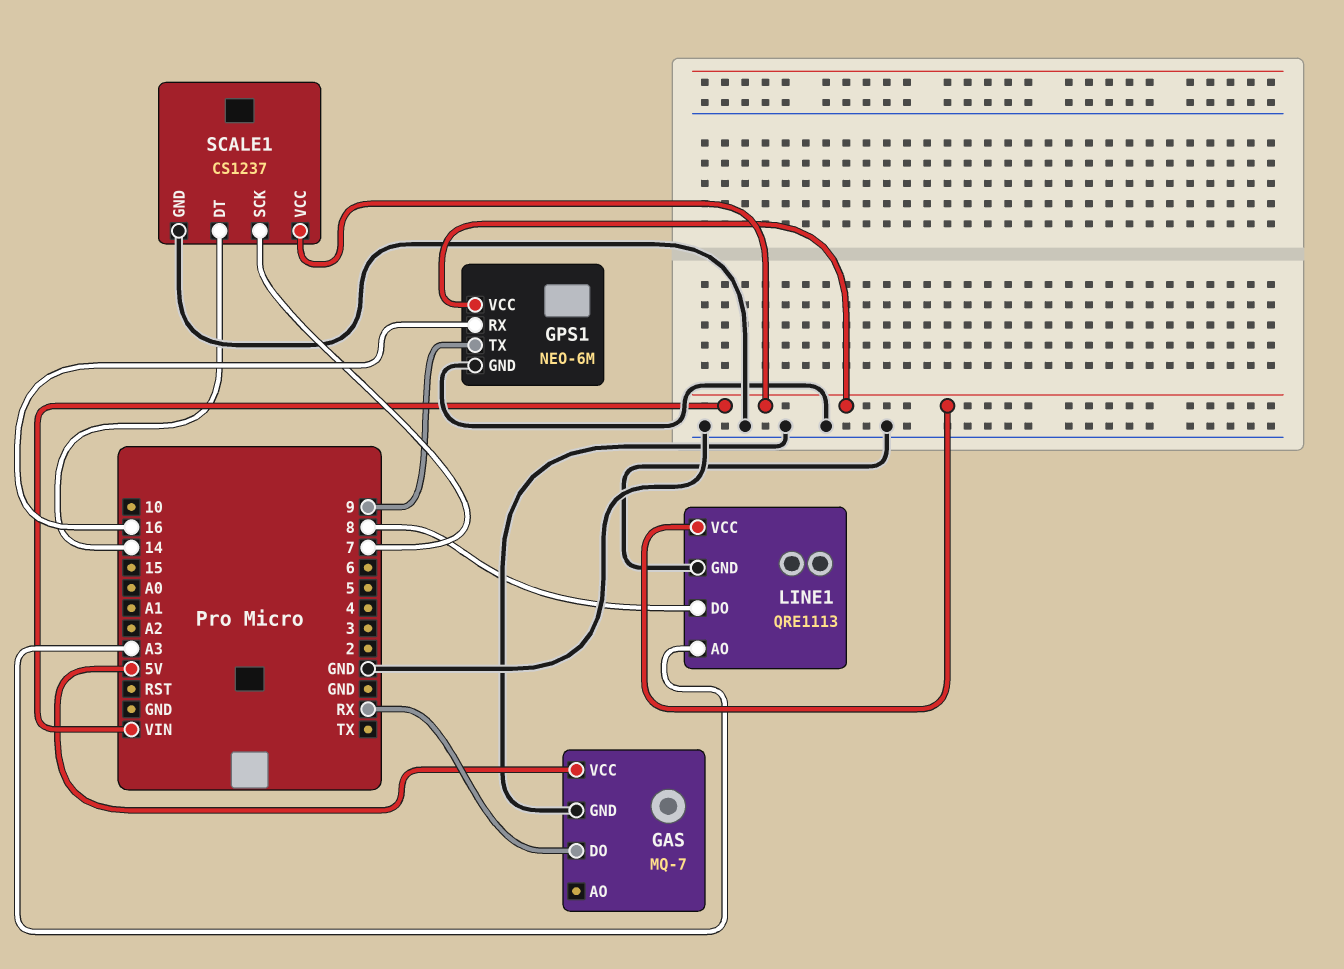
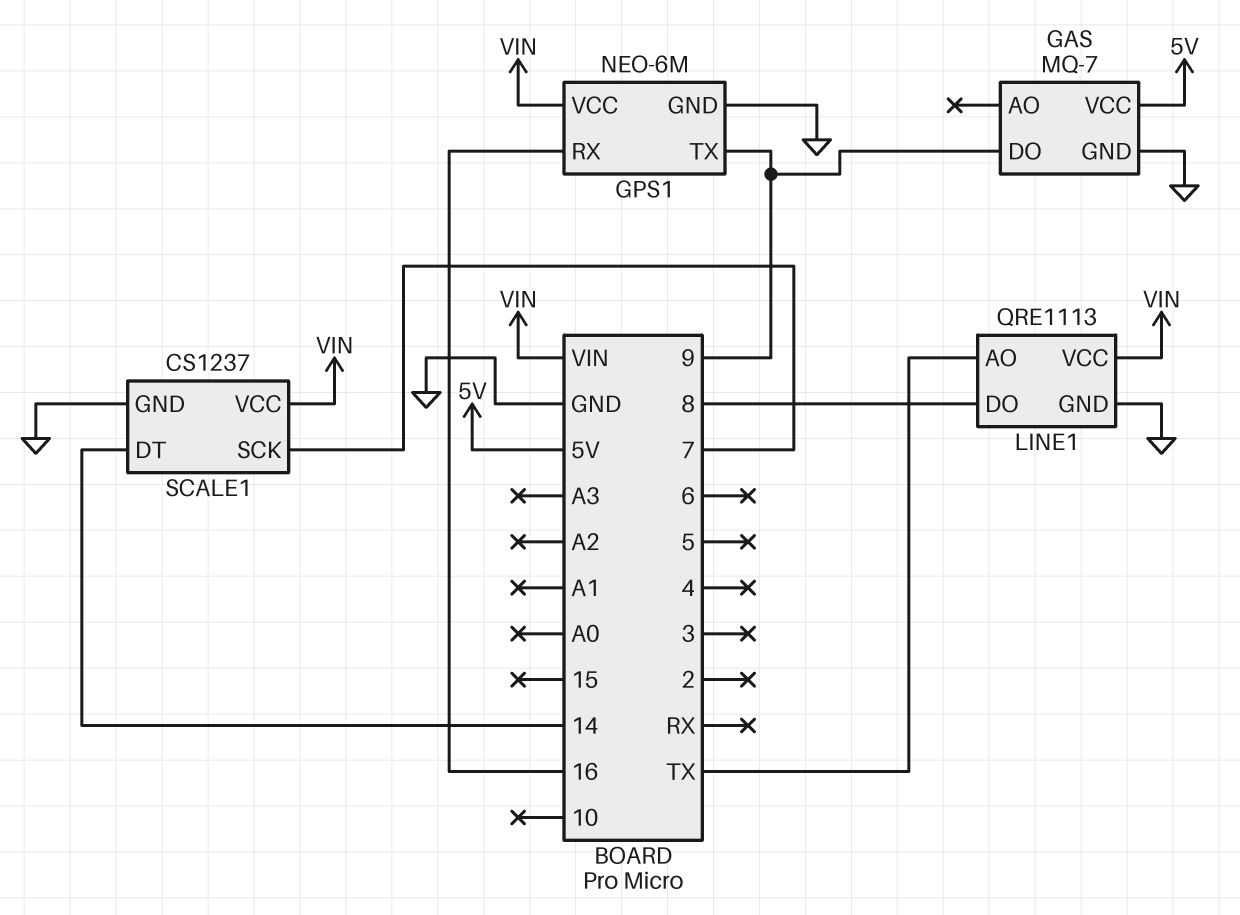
GAS pin DO: RX -> 9
LINE1 pin AO: A3 -> TX

